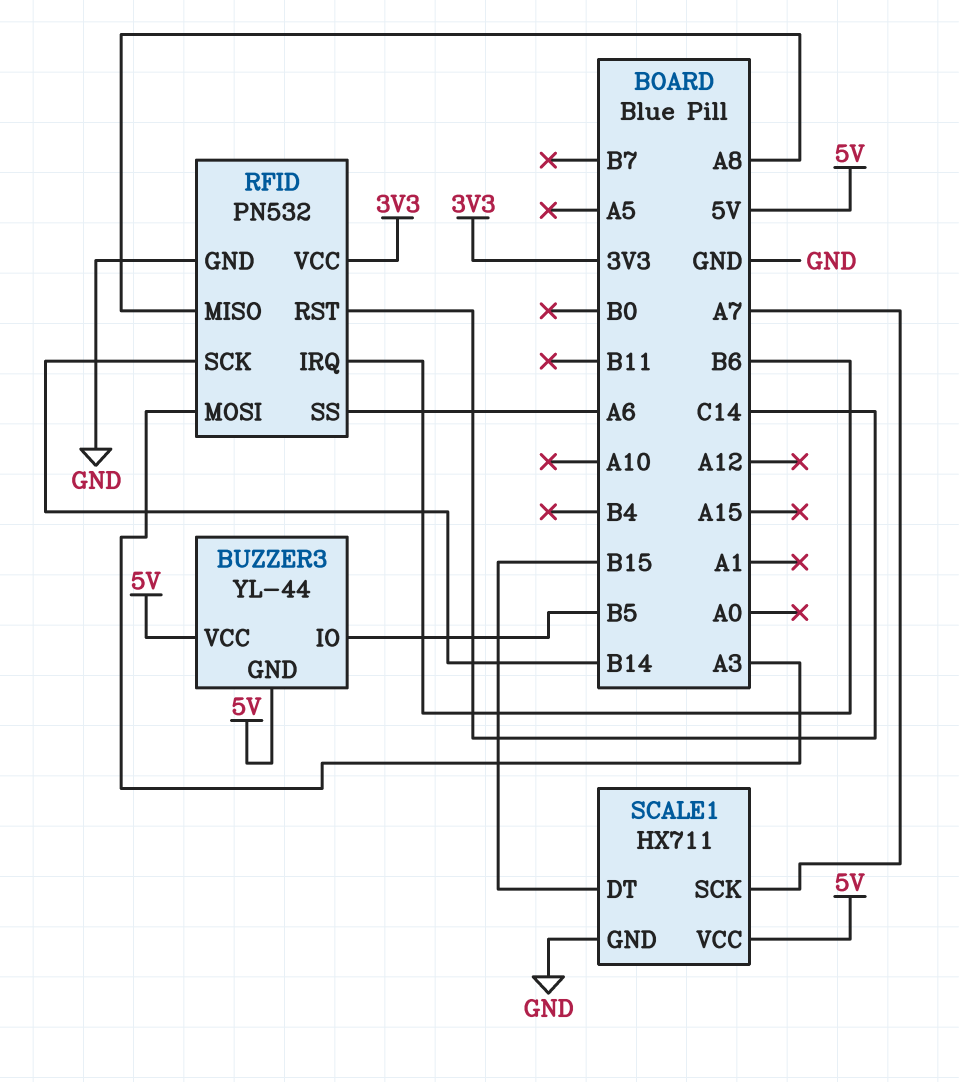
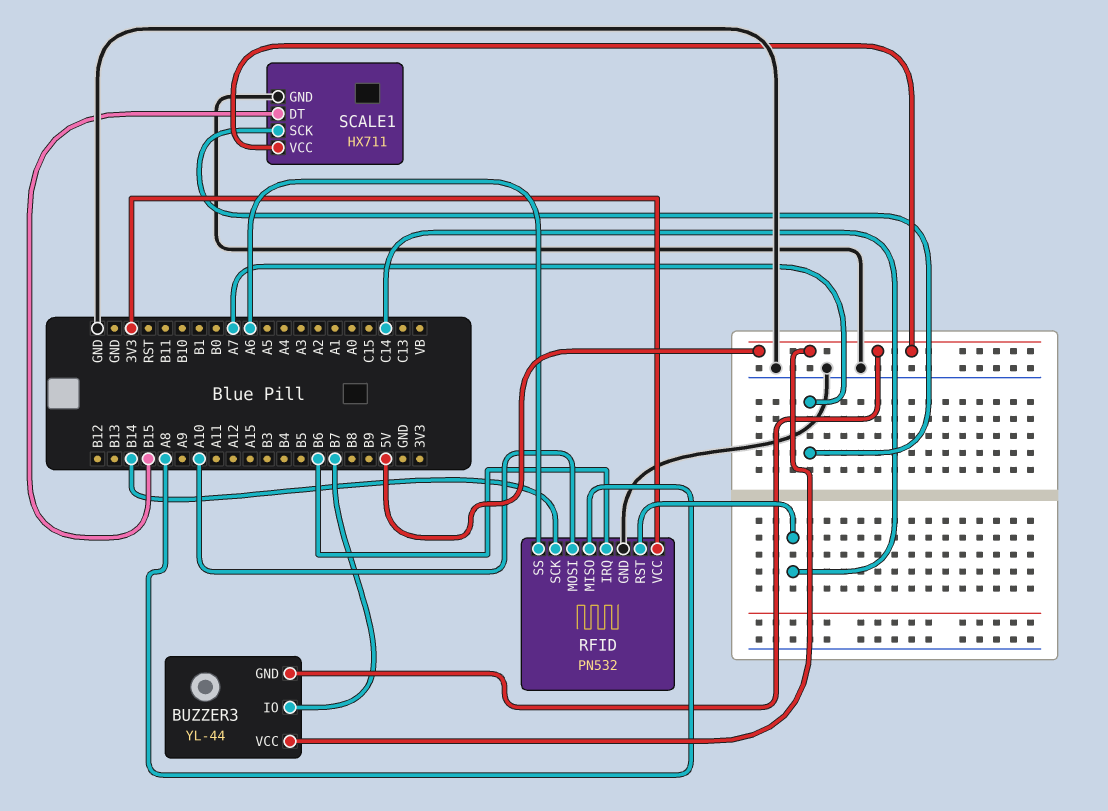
BUZZER3 pin IO: B5 -> B7
RFID pin MOSI: A3 -> A10

